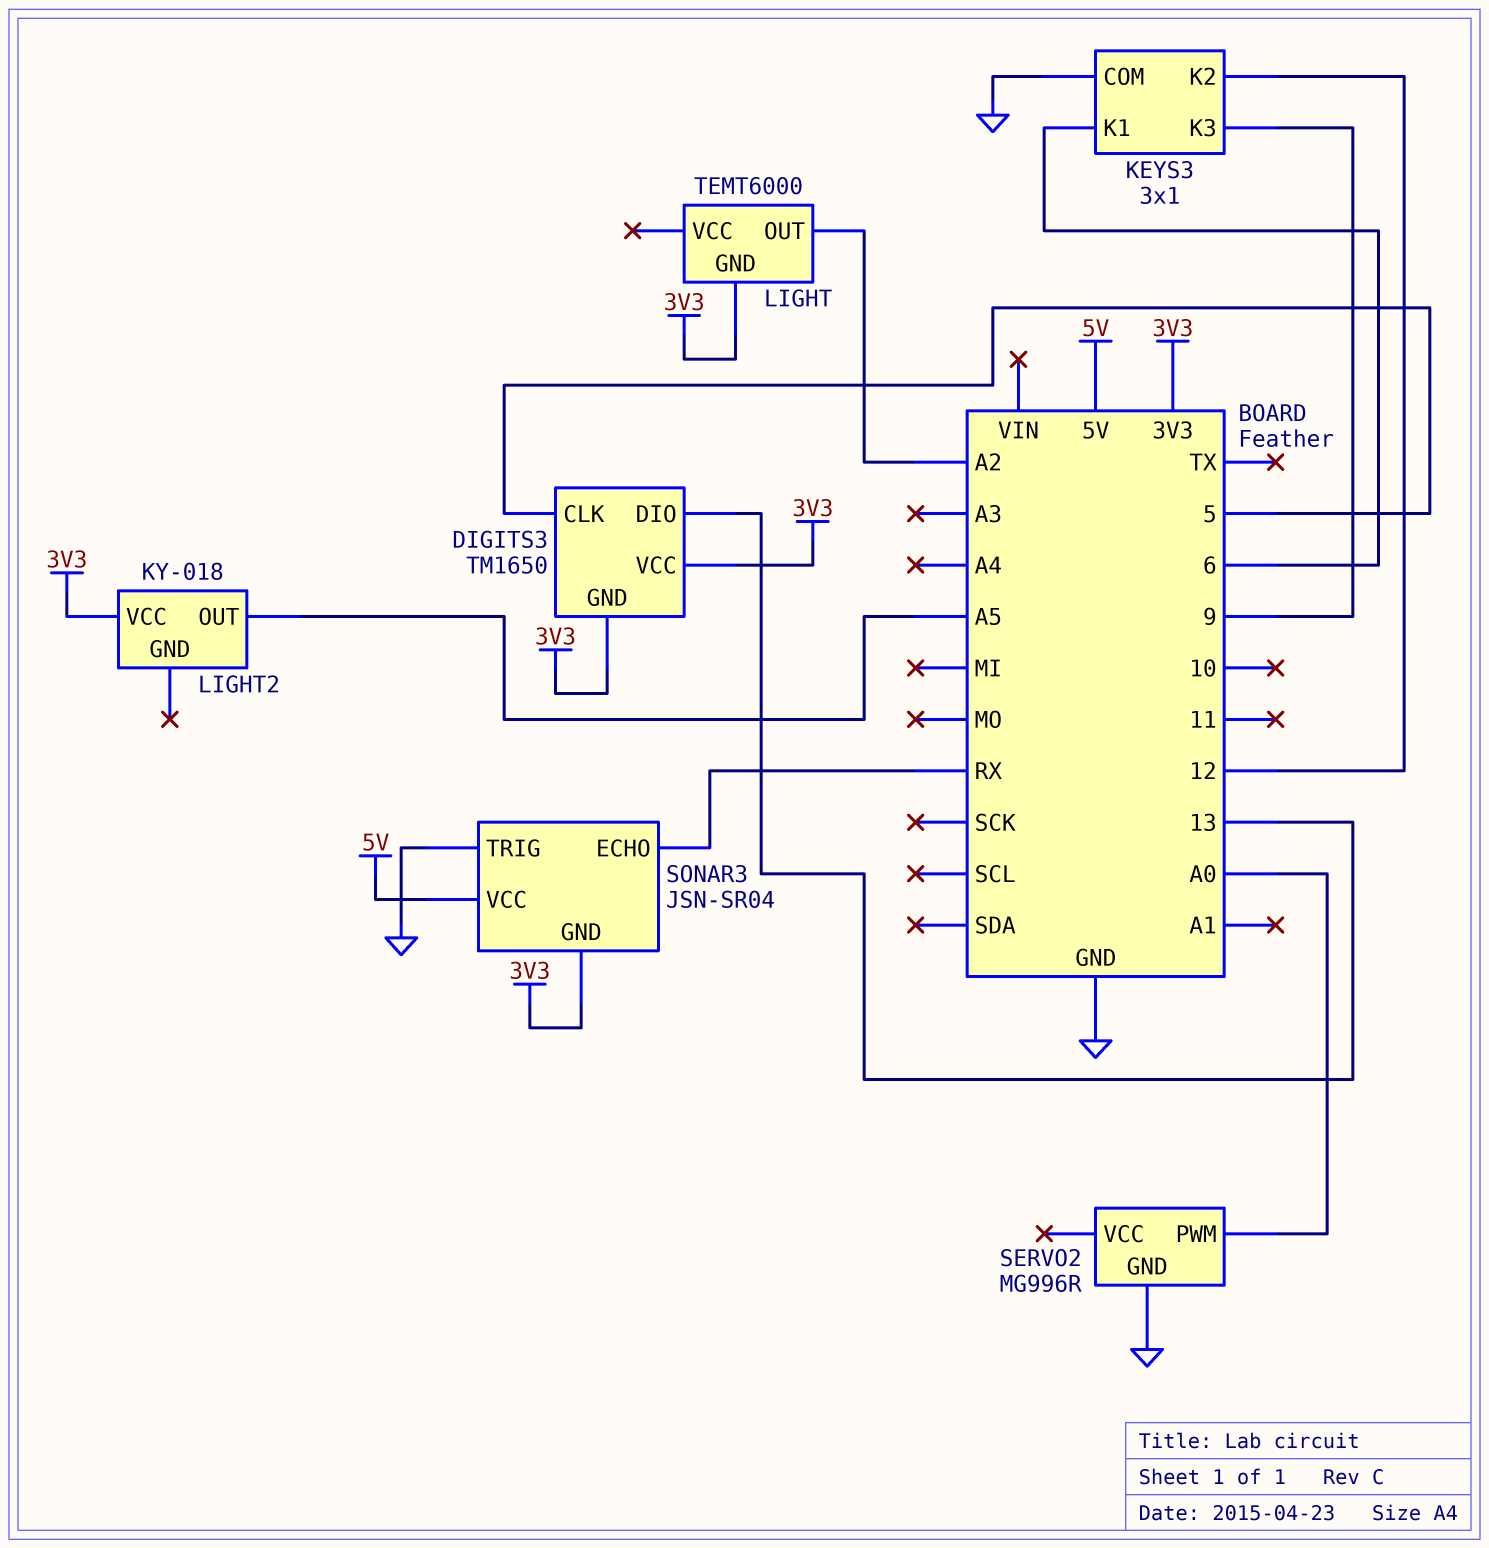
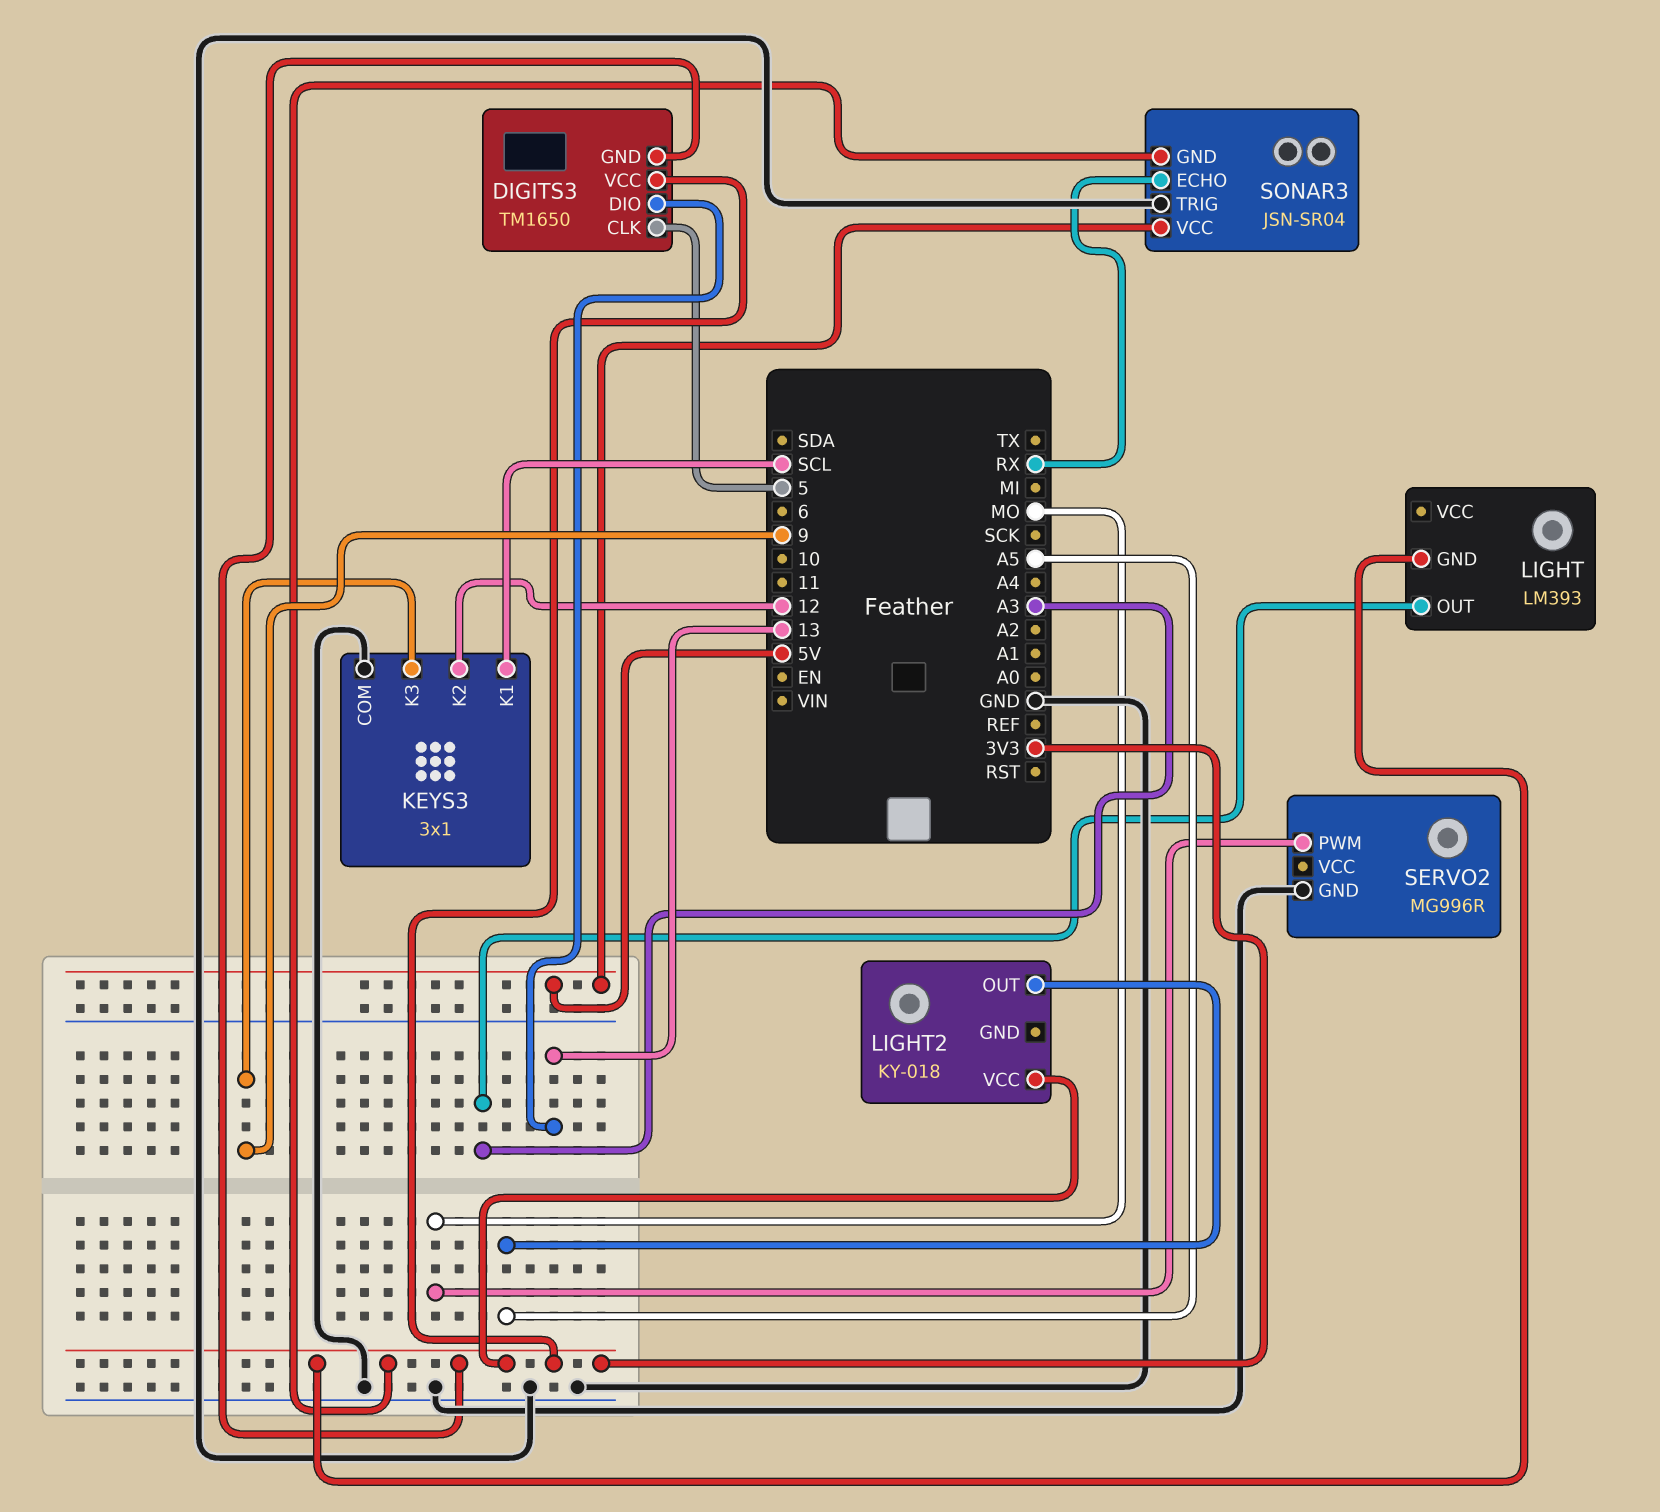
KEYS3 pin K1: 6 -> SCL
LIGHT: TEMT6000 -> LM393
LIGHT pin OUT: A2 -> A3
SERVO2 pin PWM: A0 -> MO

